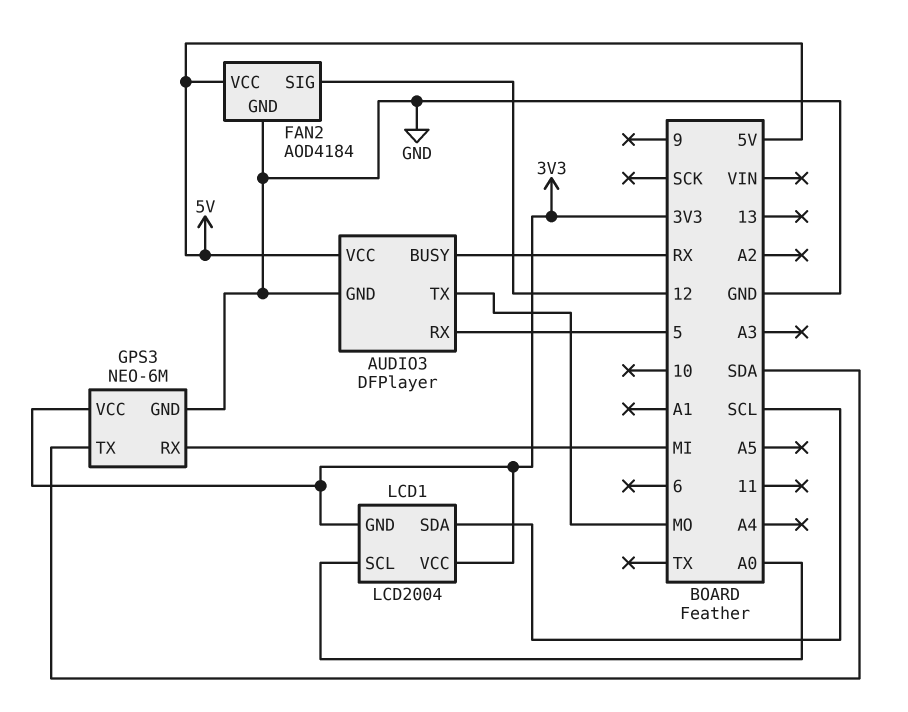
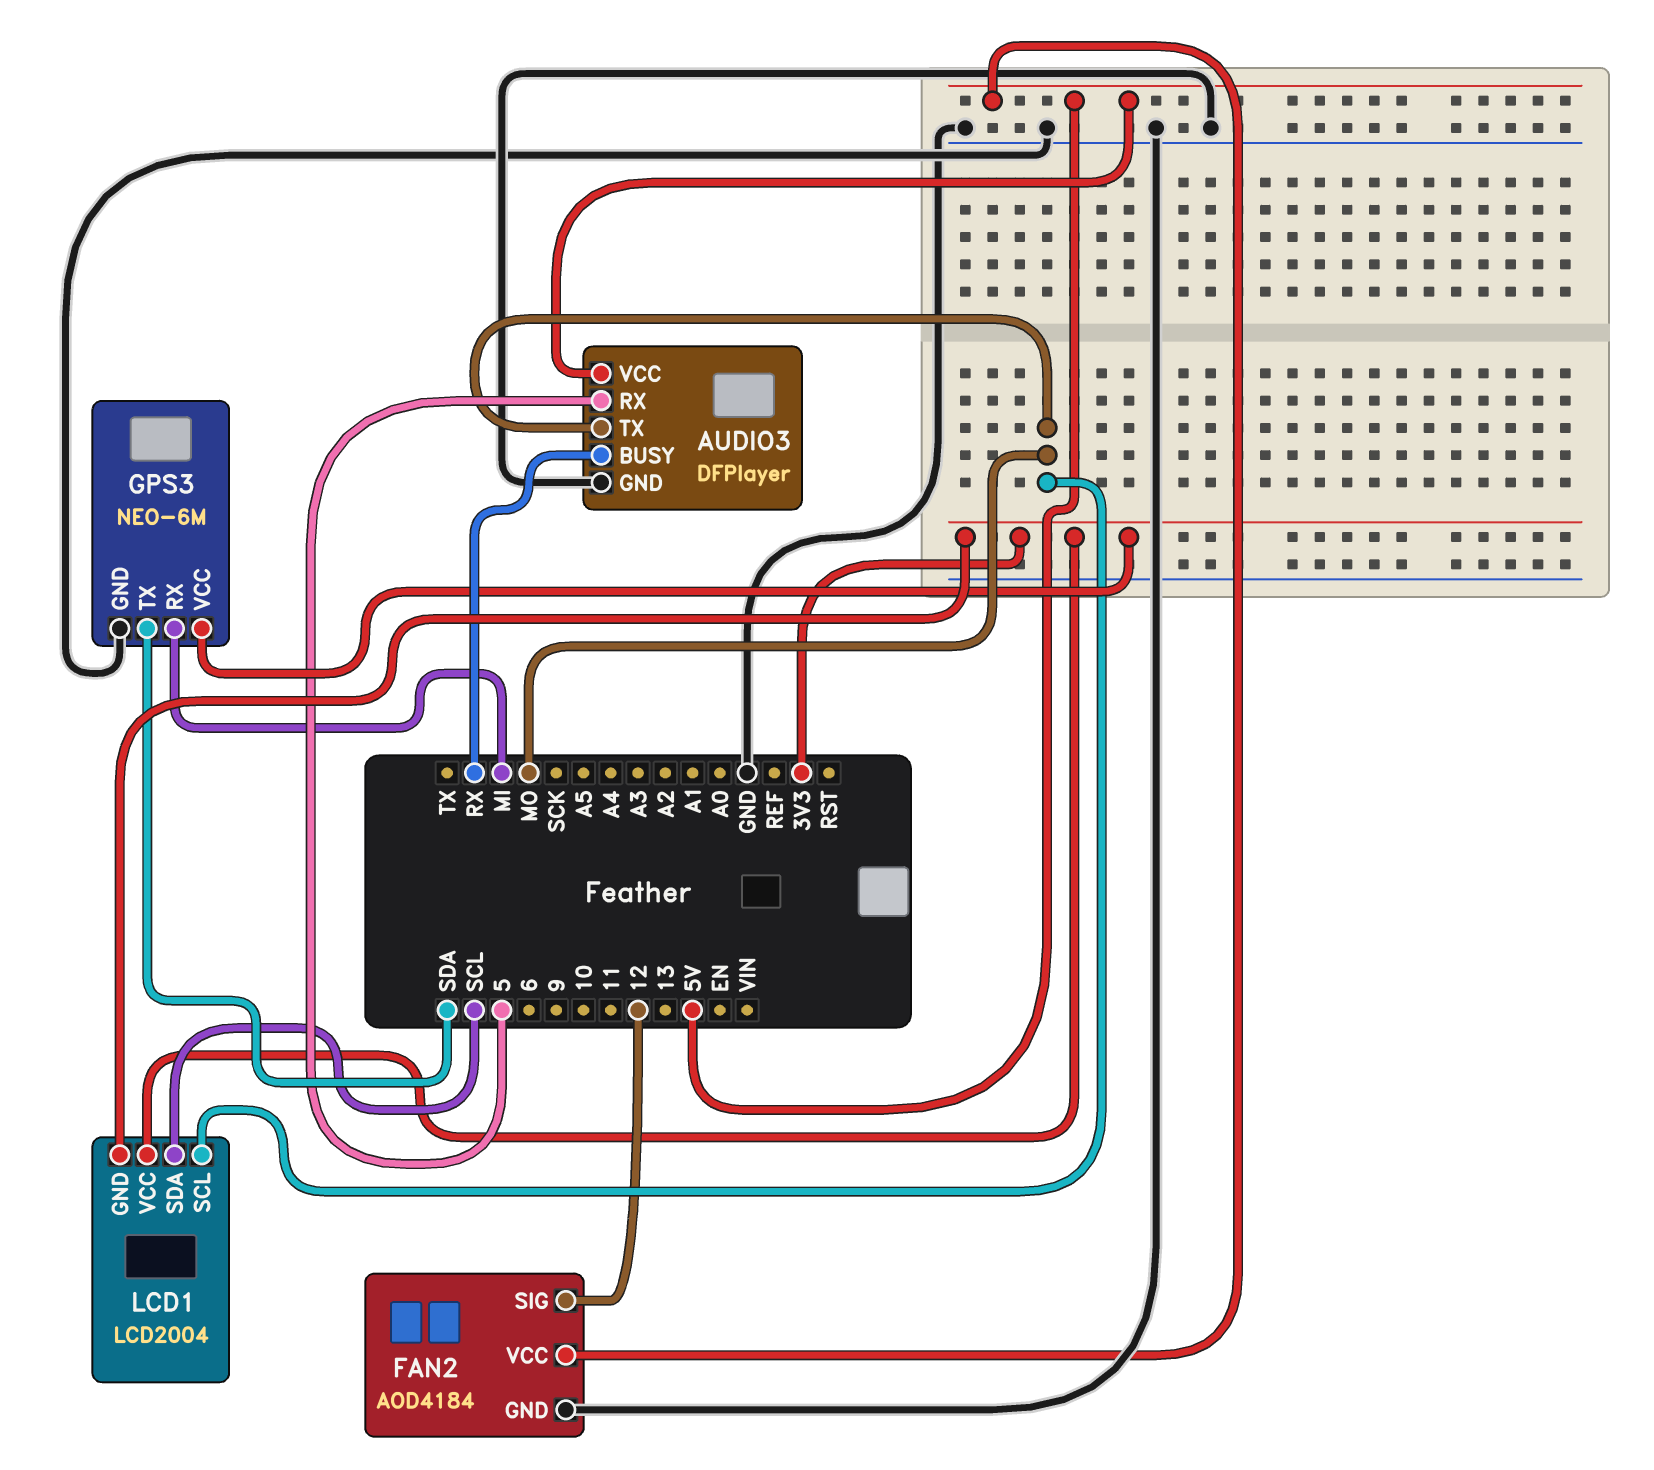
LCD1 pin SCL: A0 -> MO

